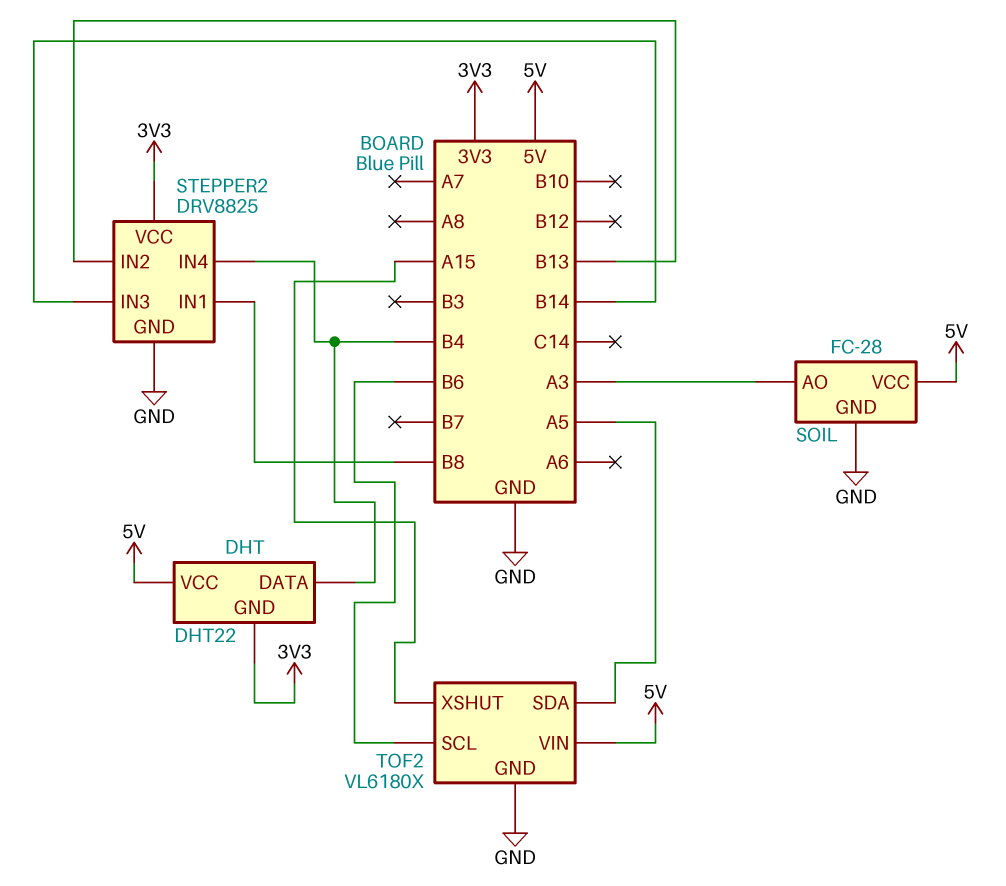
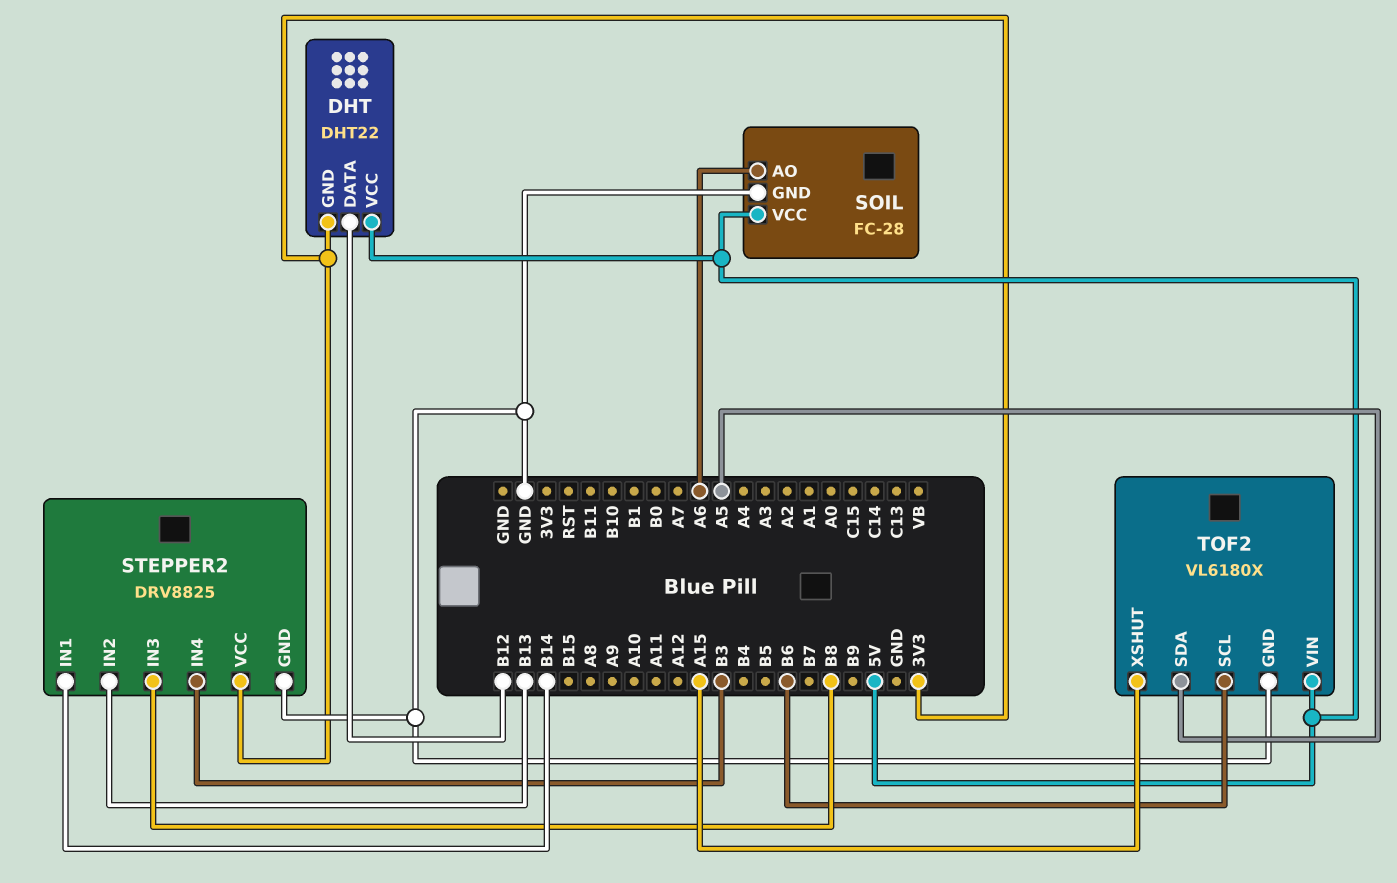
DHT pin DATA: B4 -> B12
SOIL pin AO: A3 -> A6
STEPPER2 pin IN1: B8 -> B14
STEPPER2 pin IN3: B14 -> B8
STEPPER2 pin IN4: B4 -> B3

